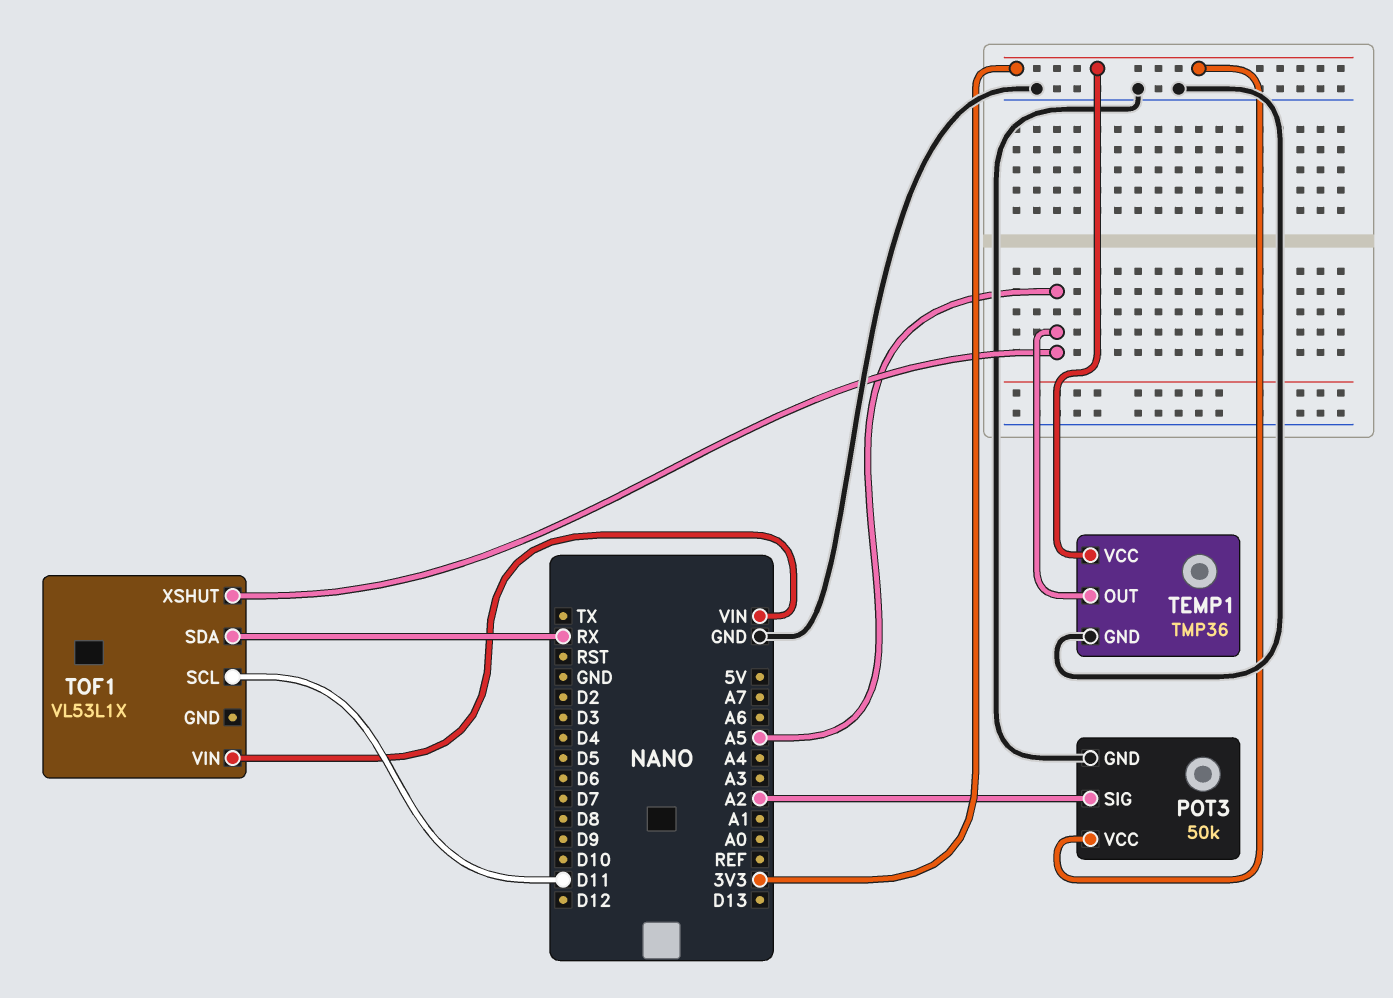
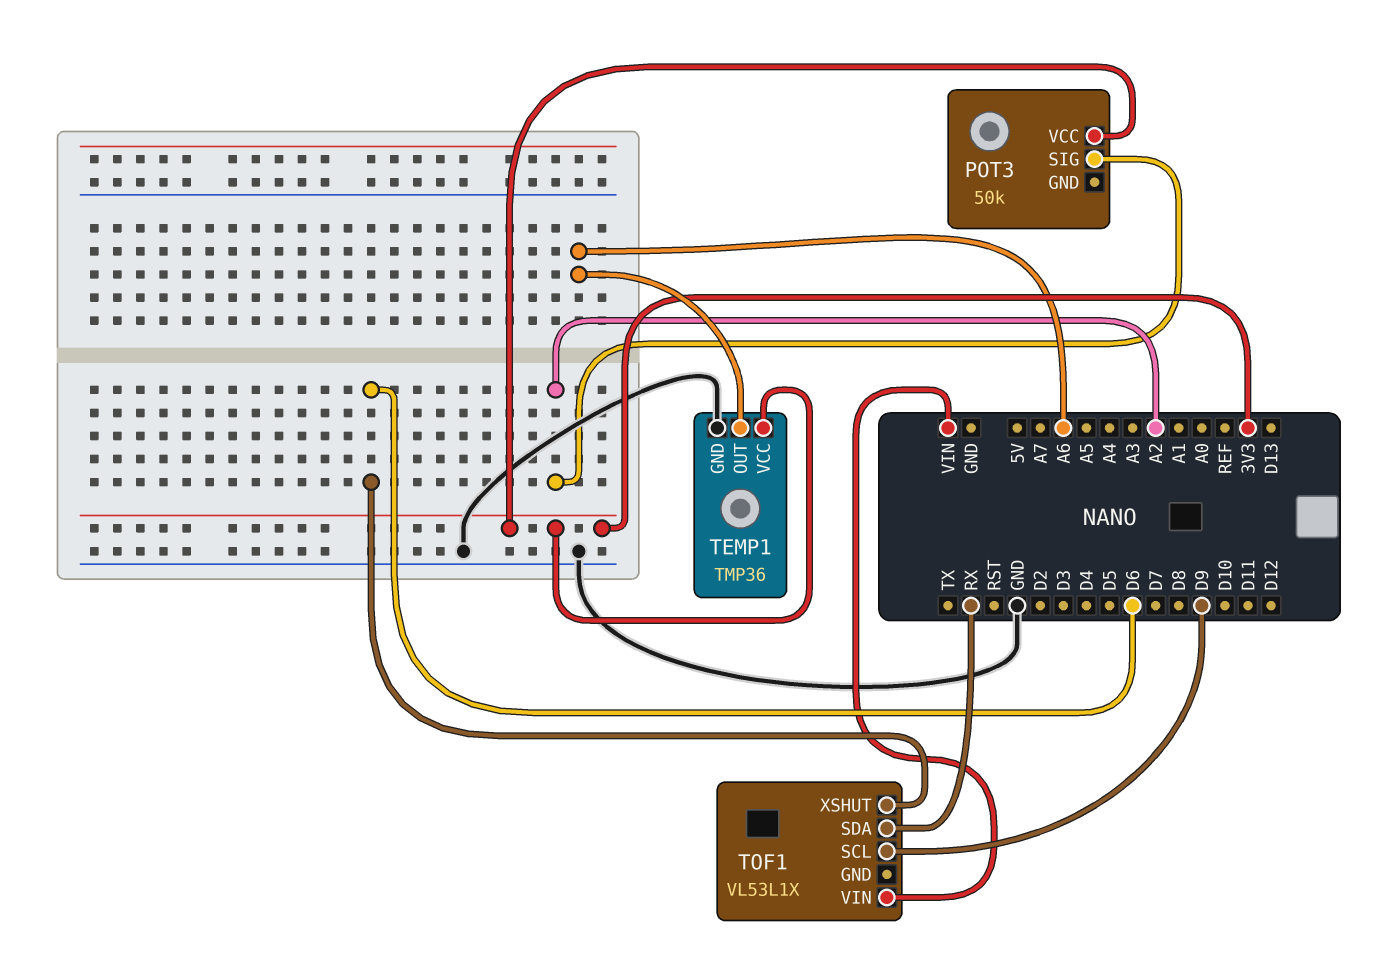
POT3 pin GND: GND -> none
TEMP1 pin OUT: A5 -> A6
TOF1 pin SCL: D11 -> D9
TOF1 pin XSHUT: A5 -> D6

